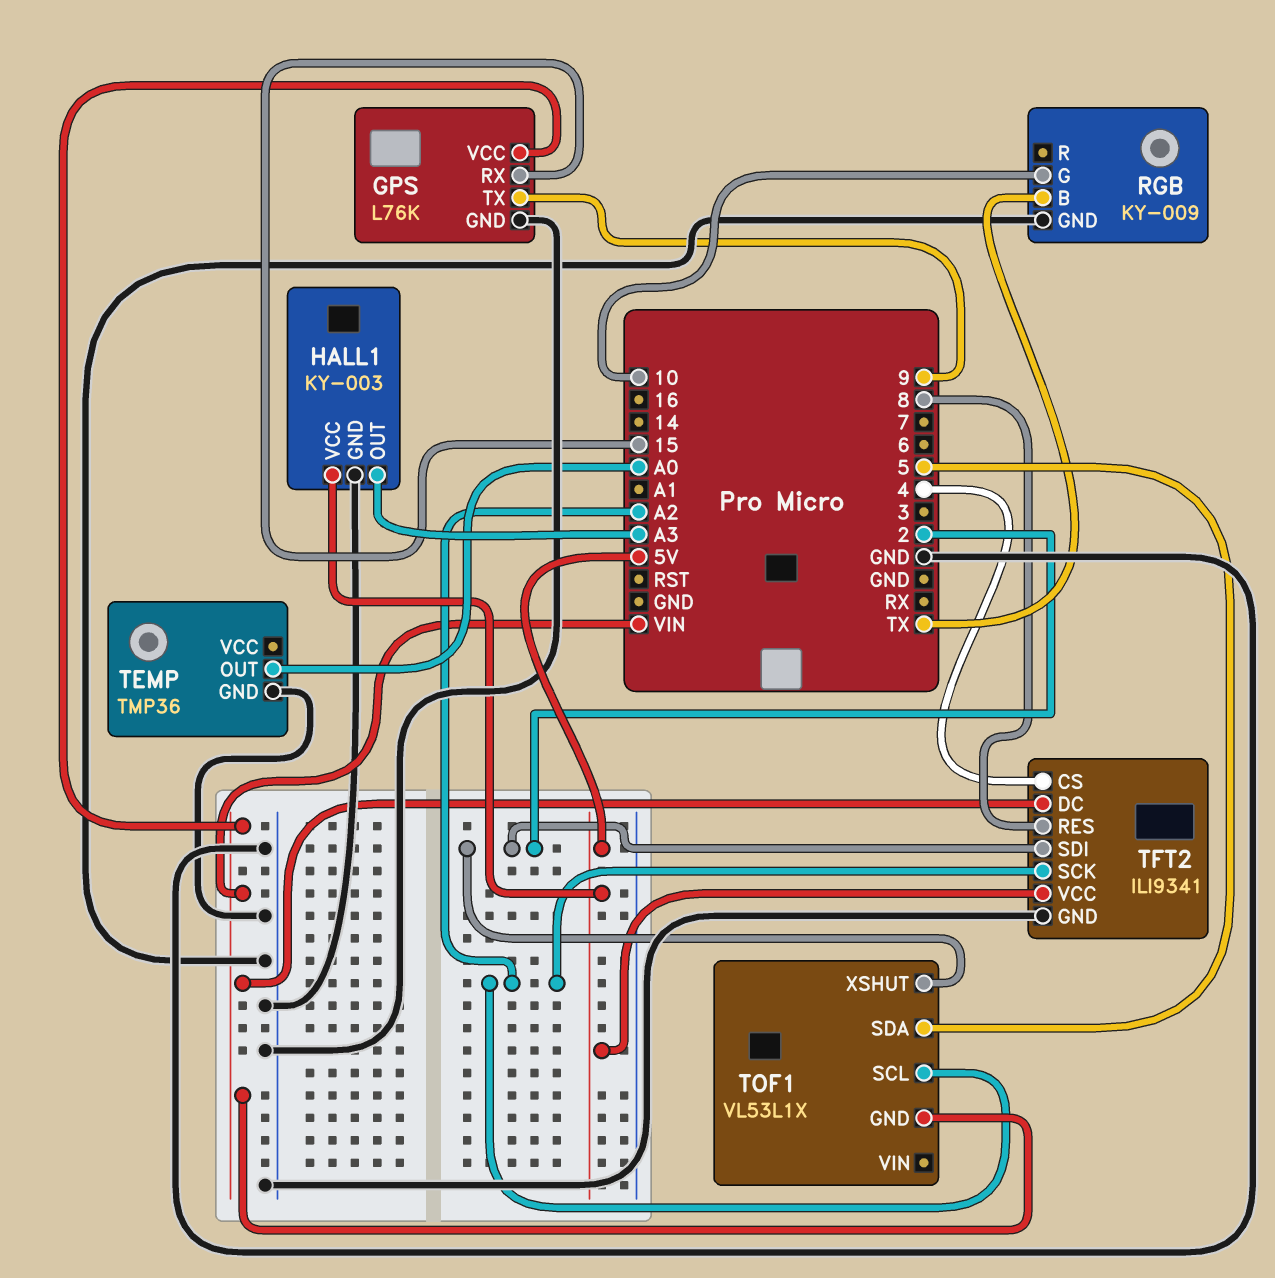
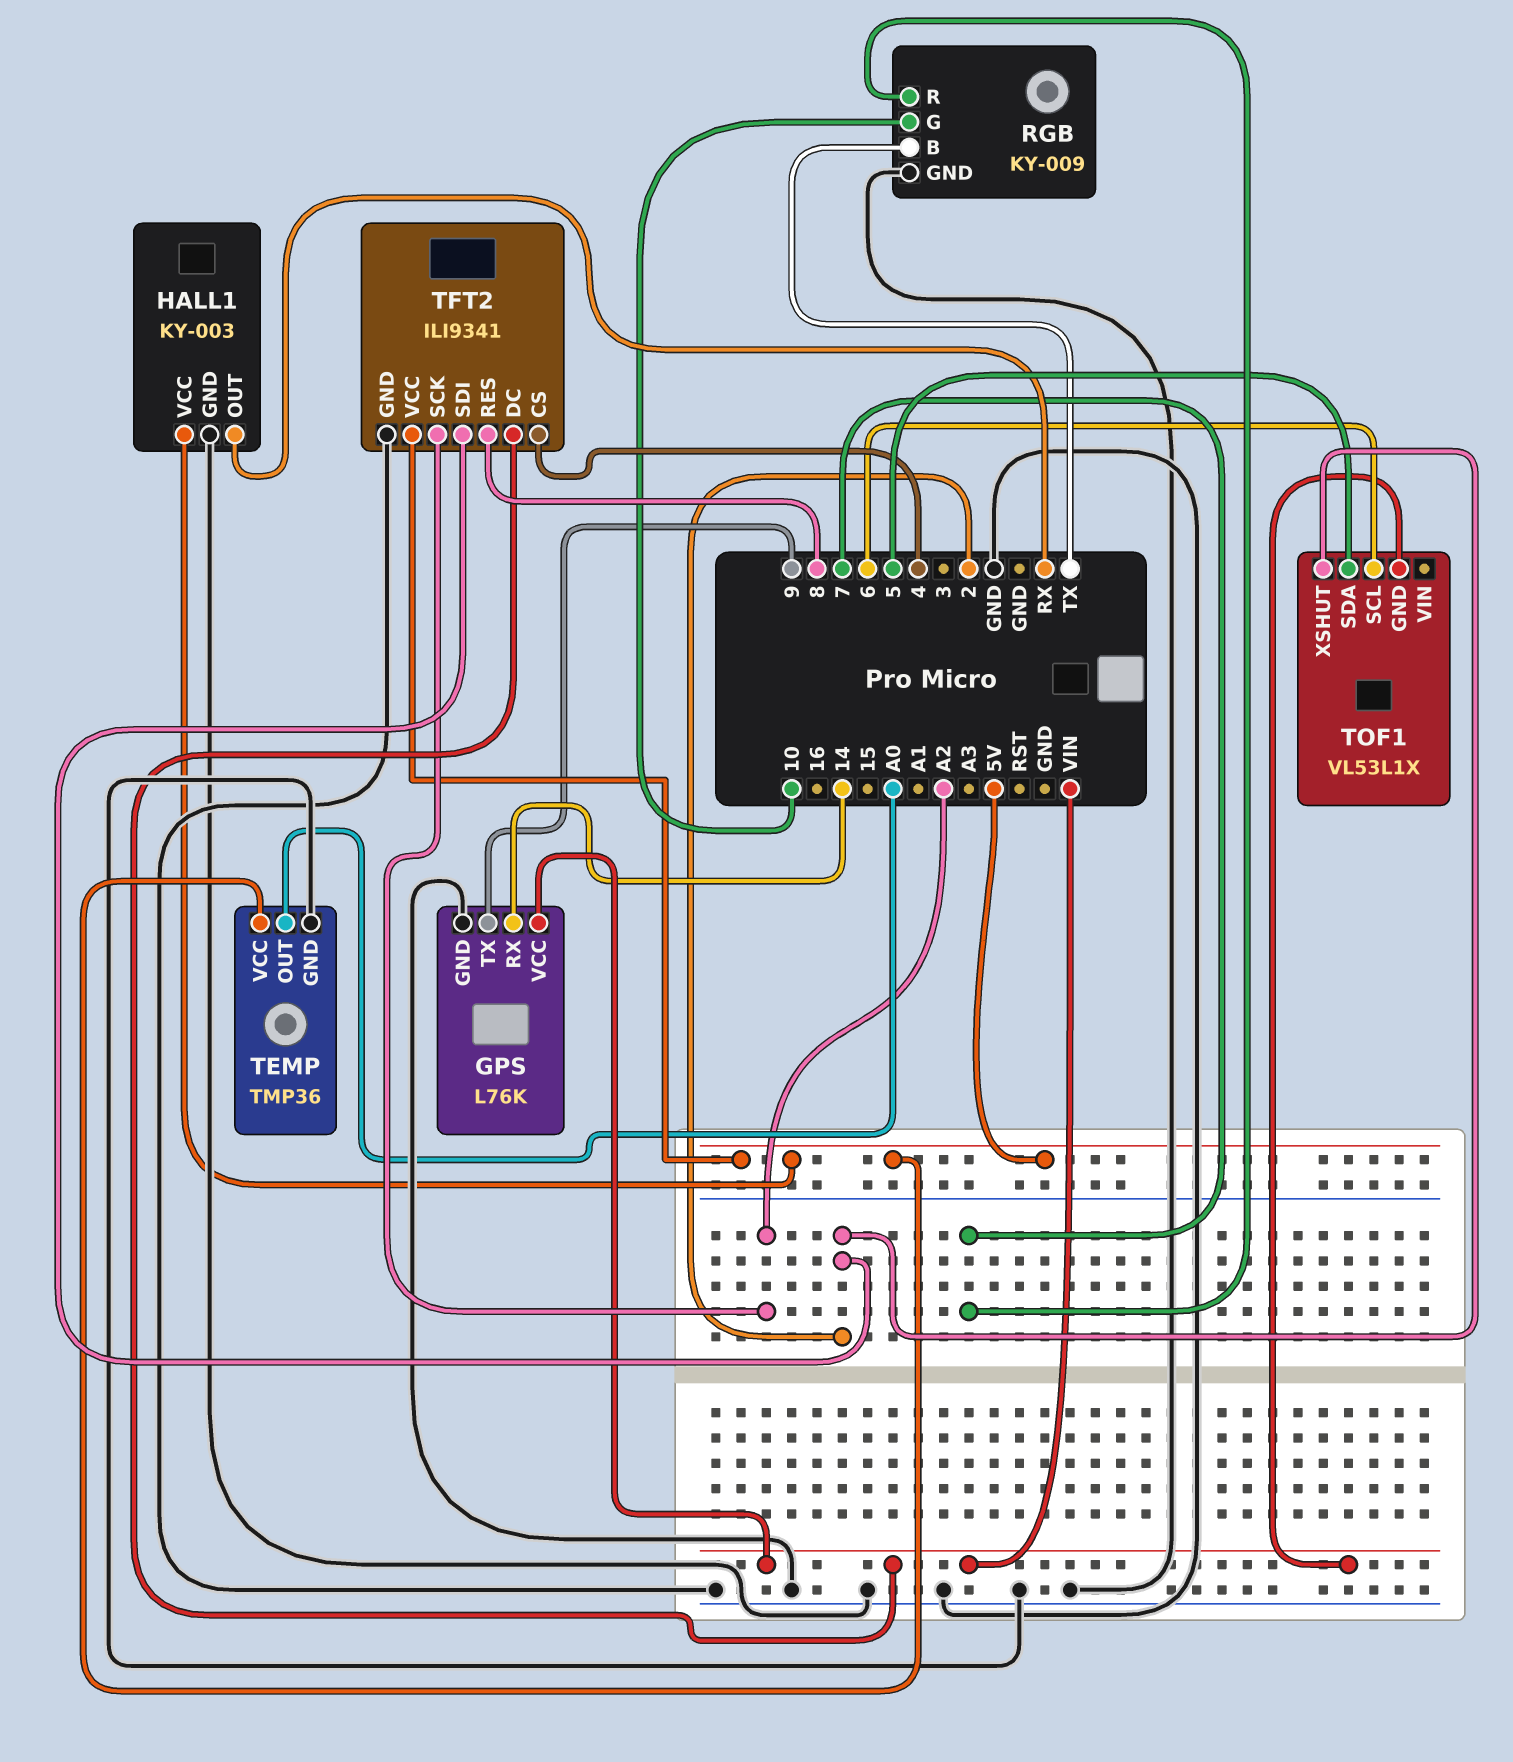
GPS pin RX: 15 -> 14
HALL1 pin OUT: A3 -> RX
RGB pin R: none -> 7
TEMP pin VCC: none -> 5V
TOF1 pin SCL: A2 -> 6

